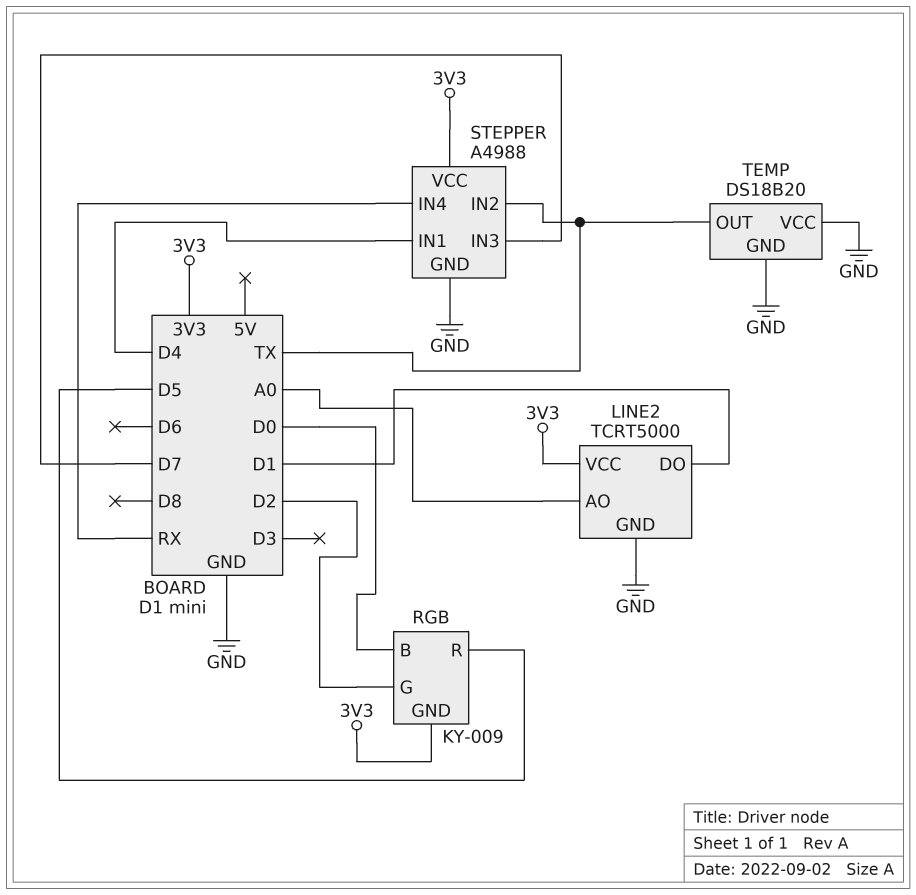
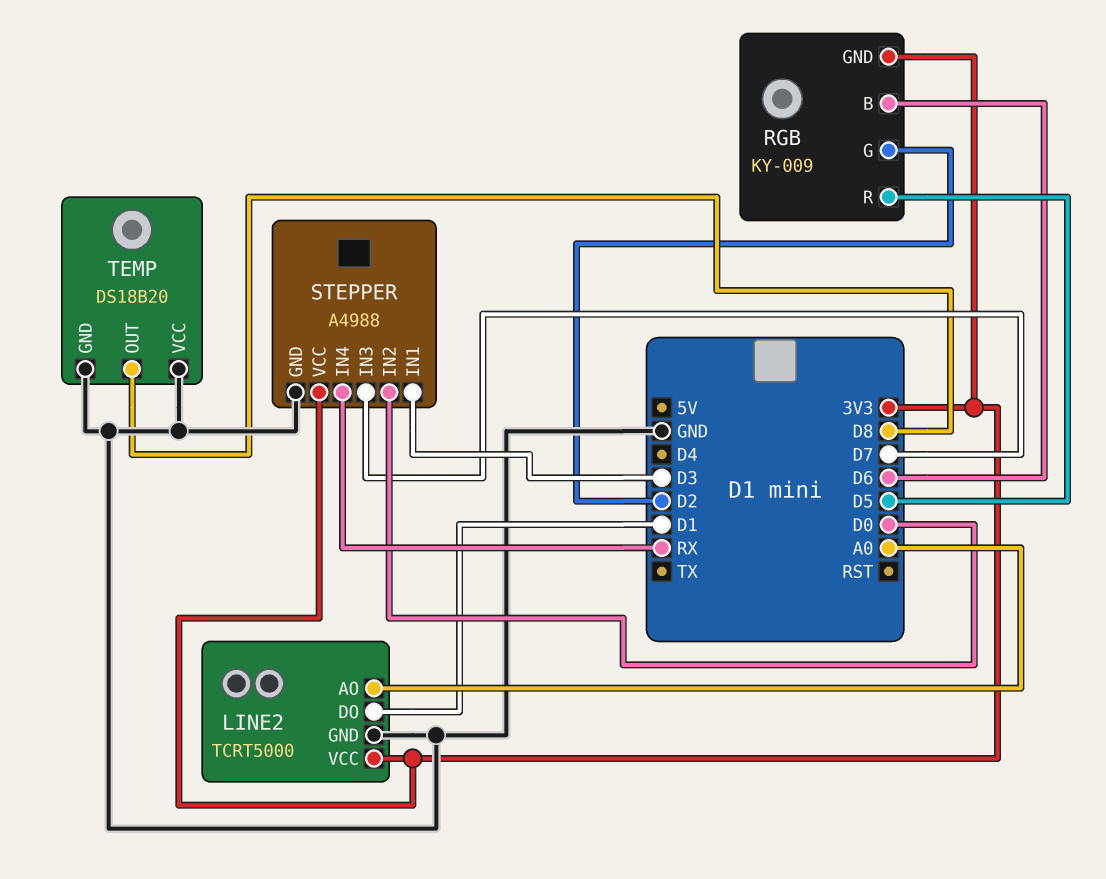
RGB pin B: D0 -> D6
STEPPER pin IN1: D4 -> D3
STEPPER pin IN2: TX -> D0
TEMP pin OUT: TX -> D8

